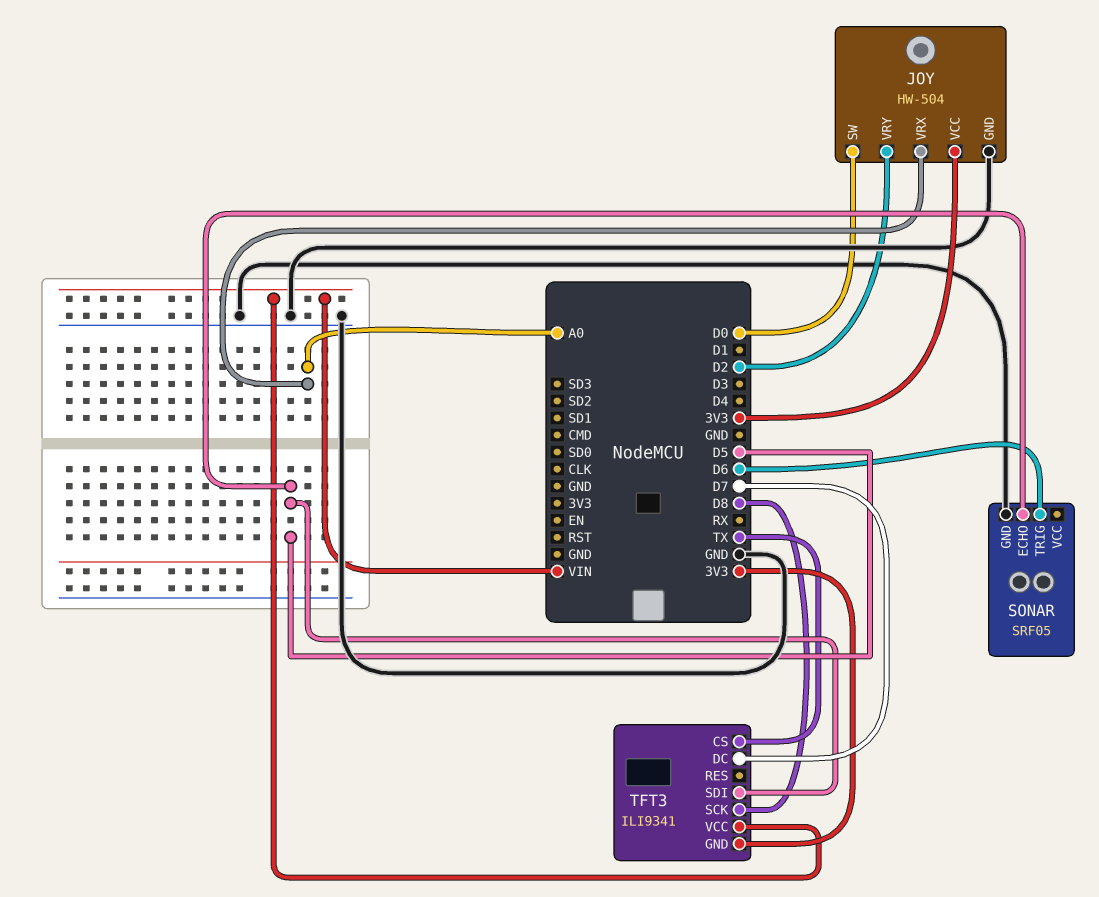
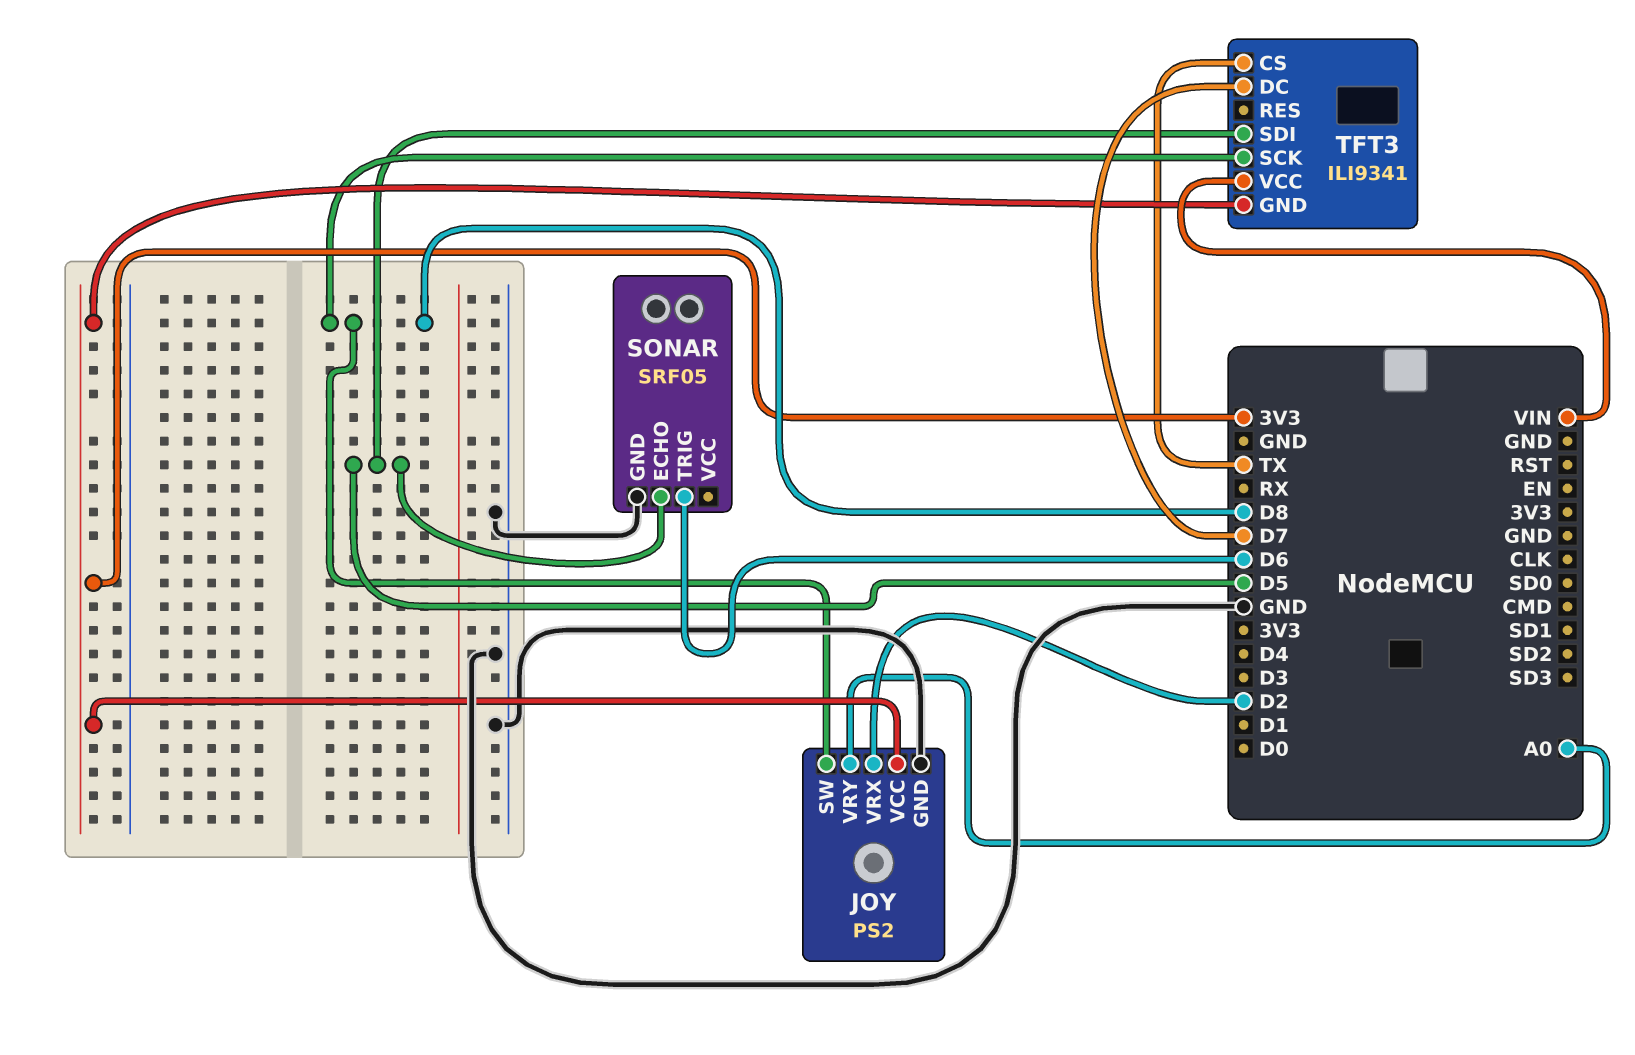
JOY: HW-504 -> PS2
JOY pin SW: D0 -> D8
JOY pin VRX: A0 -> D2
JOY pin VRY: D2 -> A0

